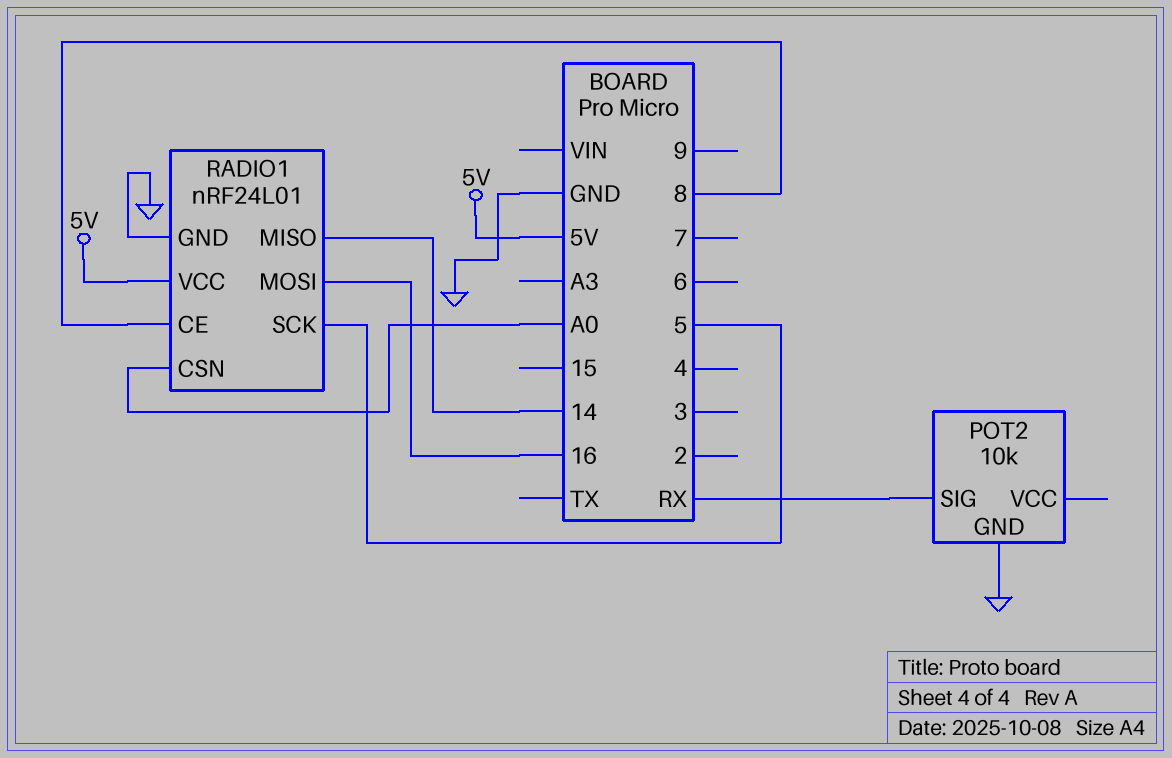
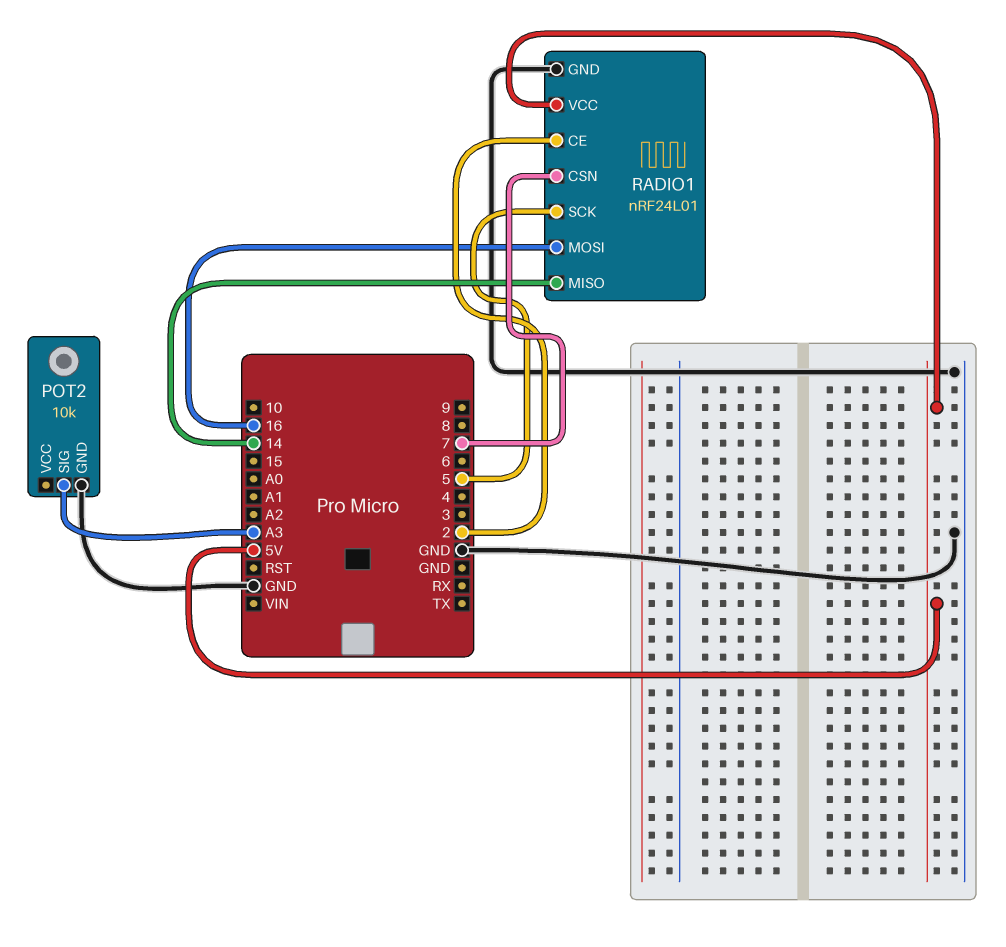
POT2 pin SIG: RX -> A3
RADIO1 pin CE: 8 -> 2
RADIO1 pin CSN: A0 -> 7

